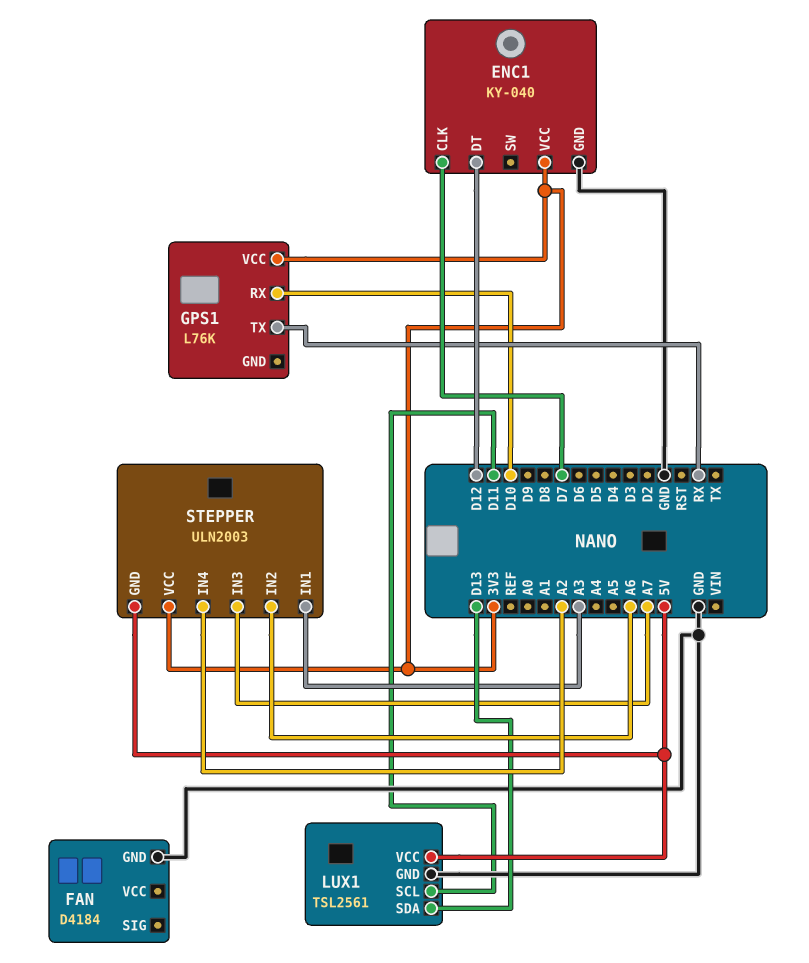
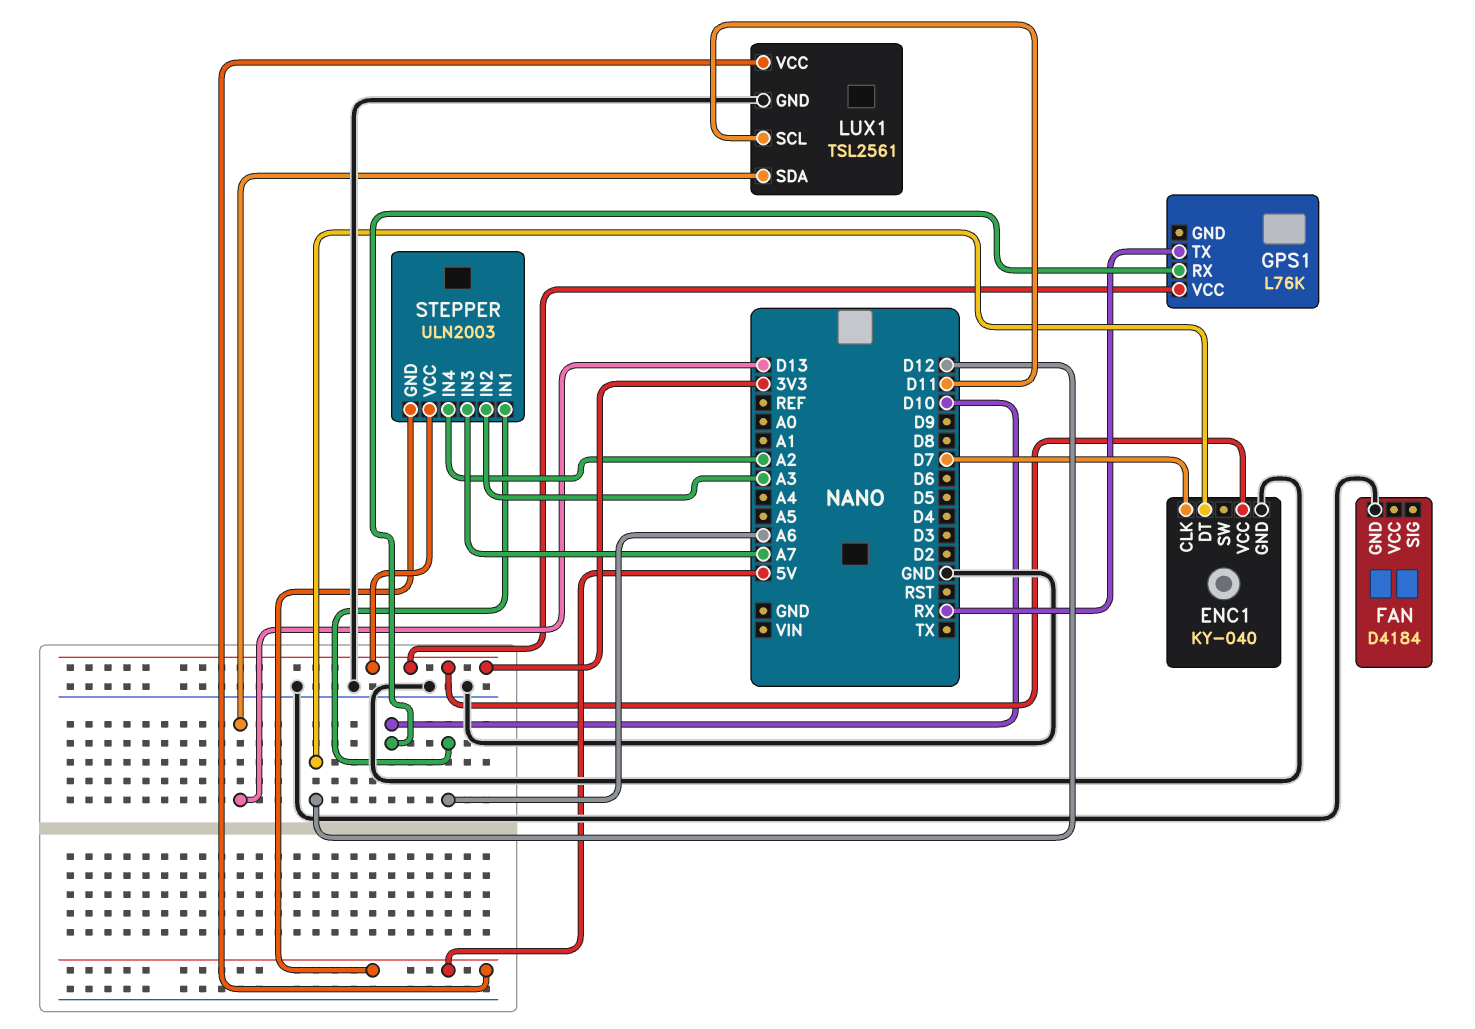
STEPPER pin IN1: A3 -> A6
STEPPER pin IN2: A6 -> A3

